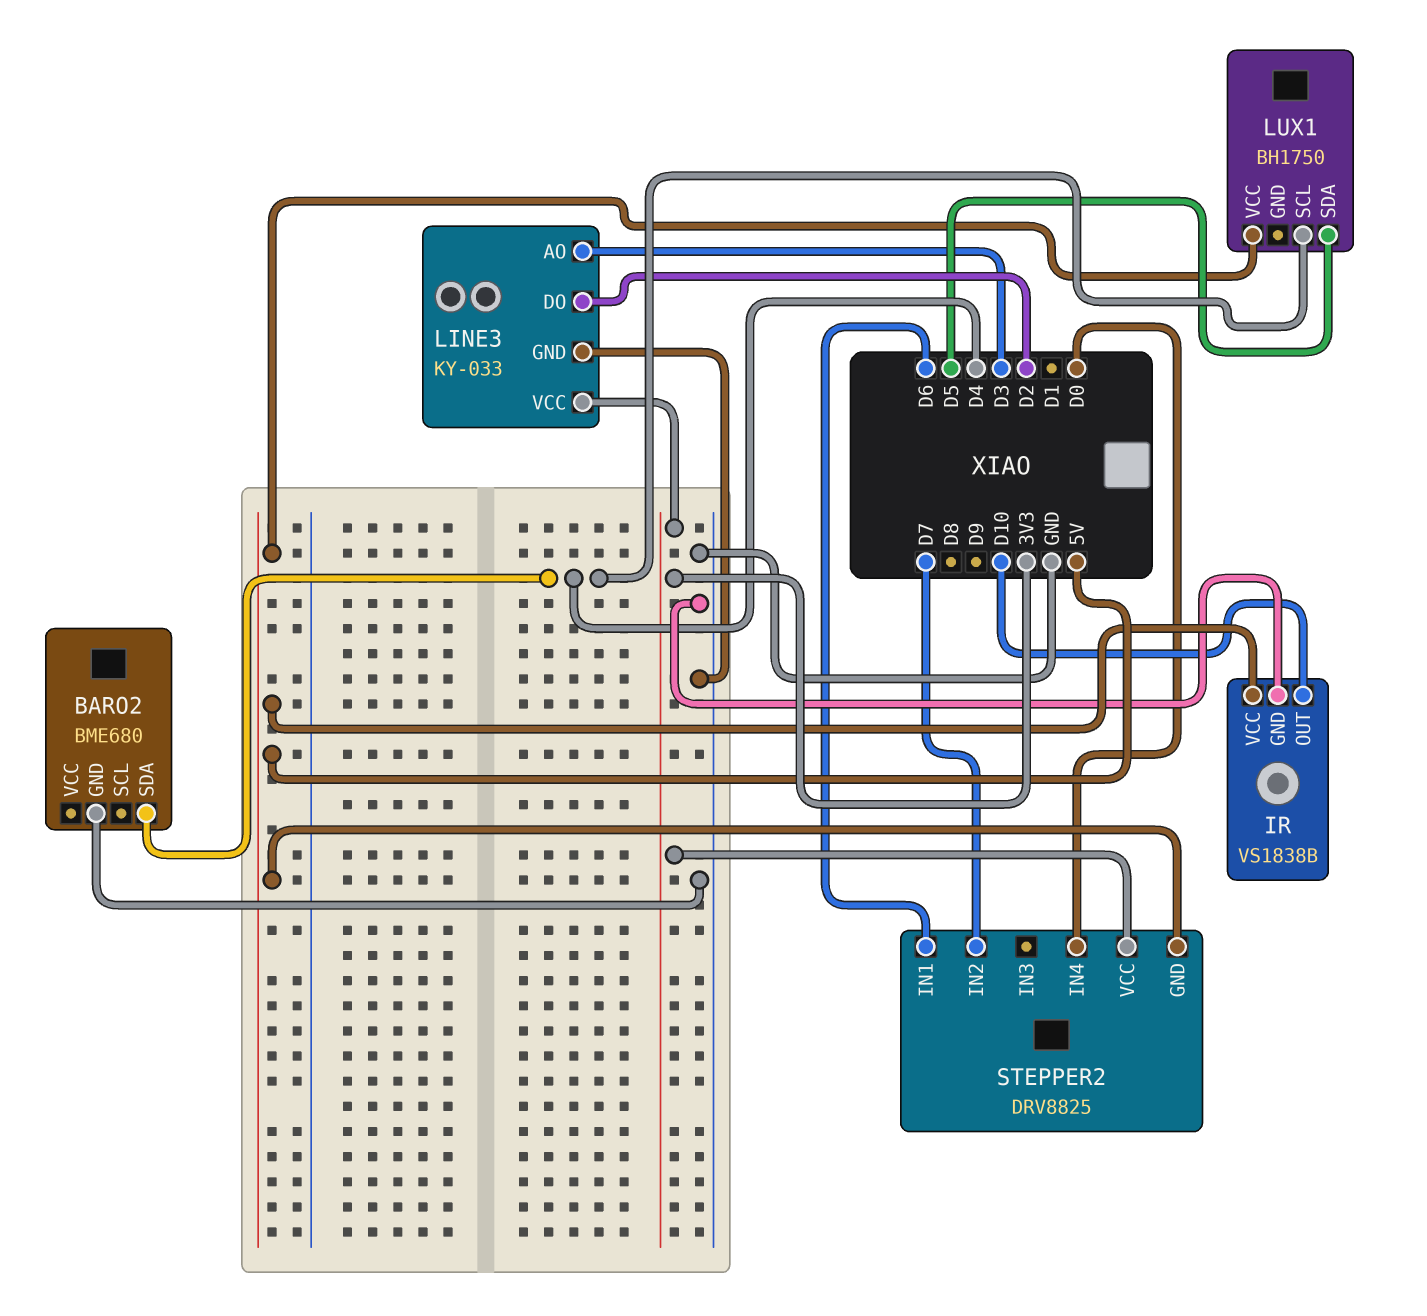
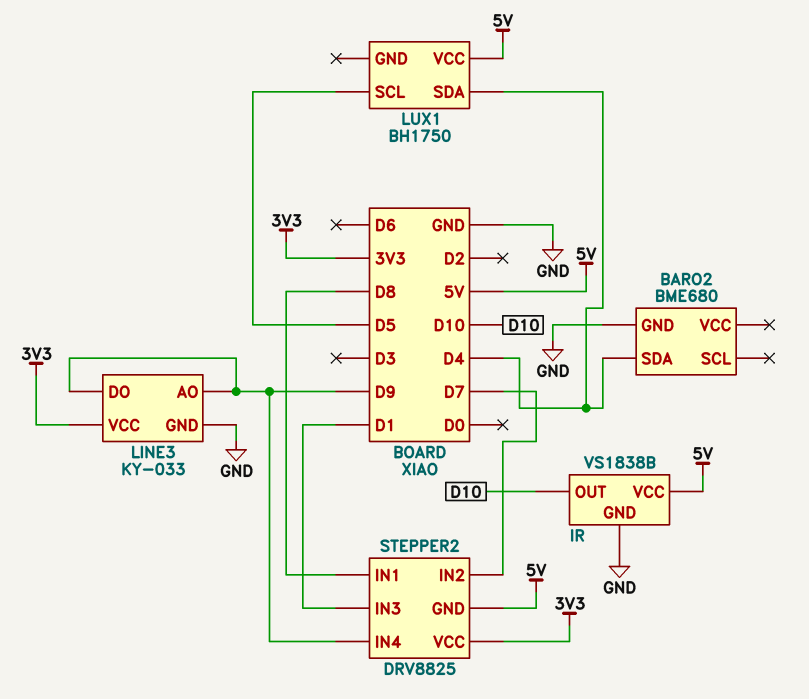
LINE3 pin AO: D3 -> D9
LINE3 pin DO: D2 -> D9
LUX1 pin SCL: D4 -> D5
LUX1 pin SDA: D5 -> D4
STEPPER2 pin IN1: D6 -> D8
STEPPER2 pin IN3: none -> D1
STEPPER2 pin IN4: D0 -> D9

